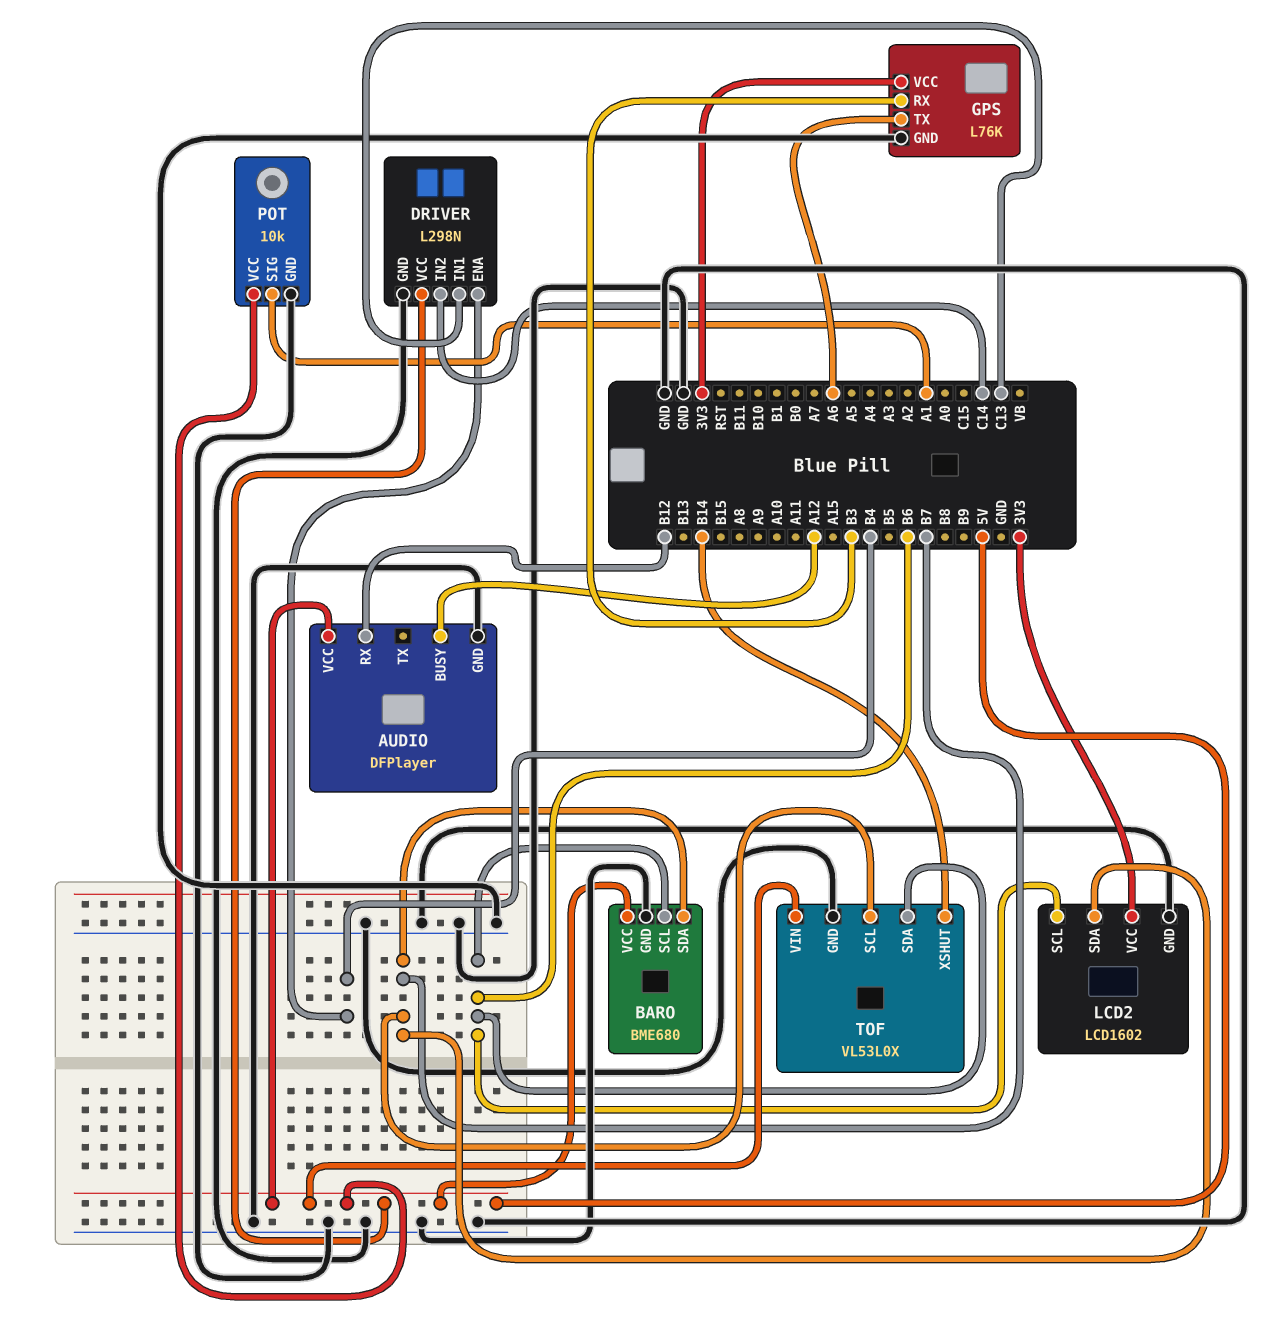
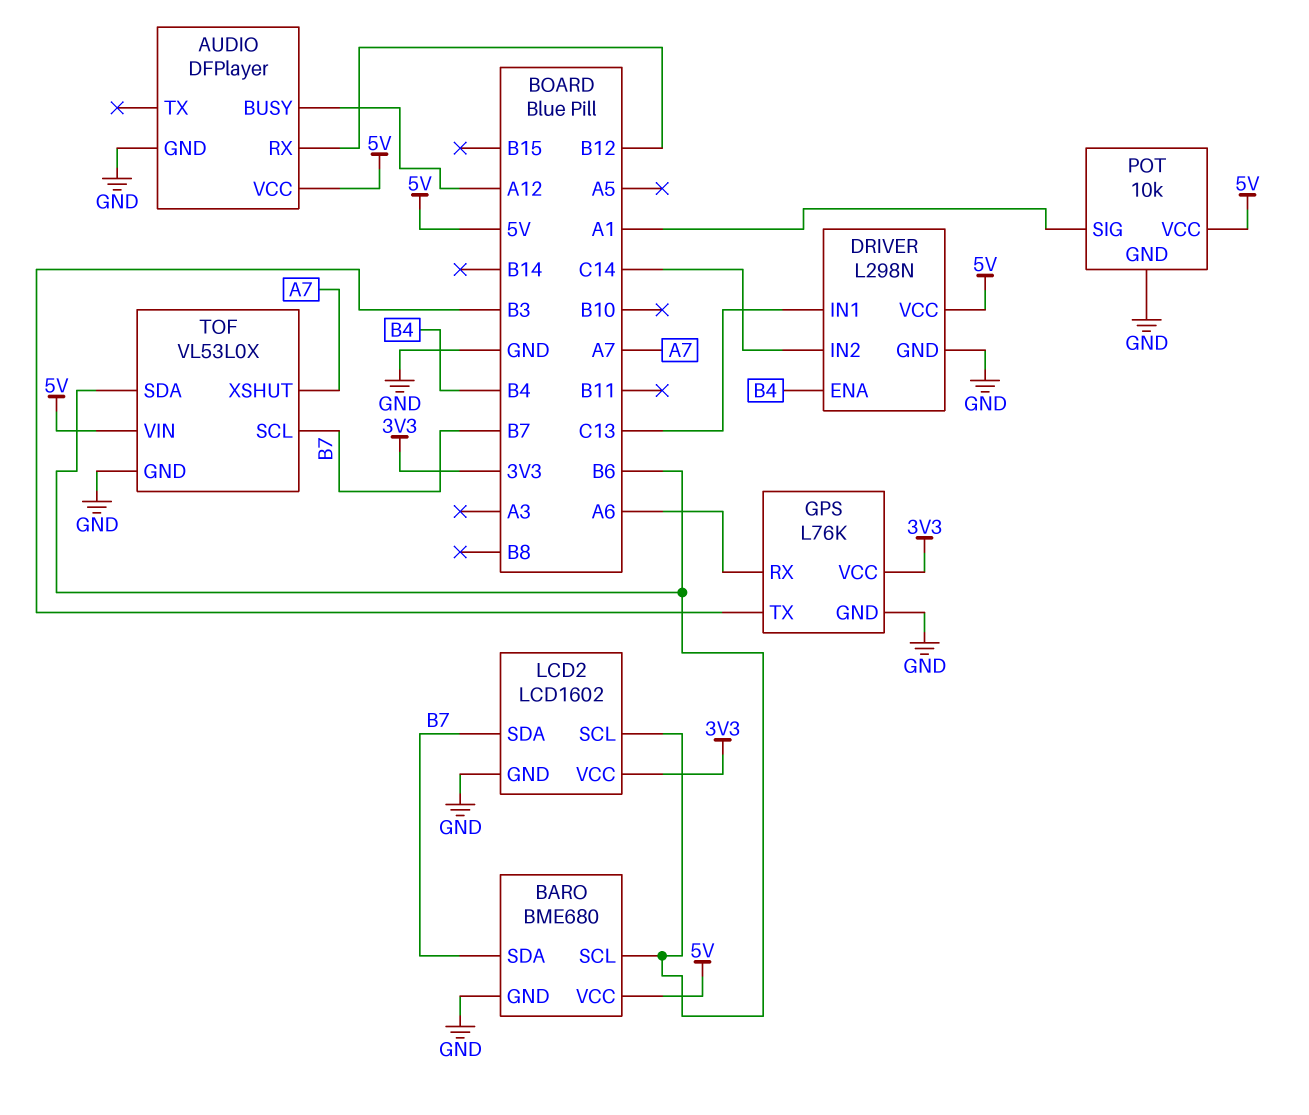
GPS pin RX: B3 -> A6
GPS pin TX: A6 -> B3
TOF pin XSHUT: B14 -> A7

